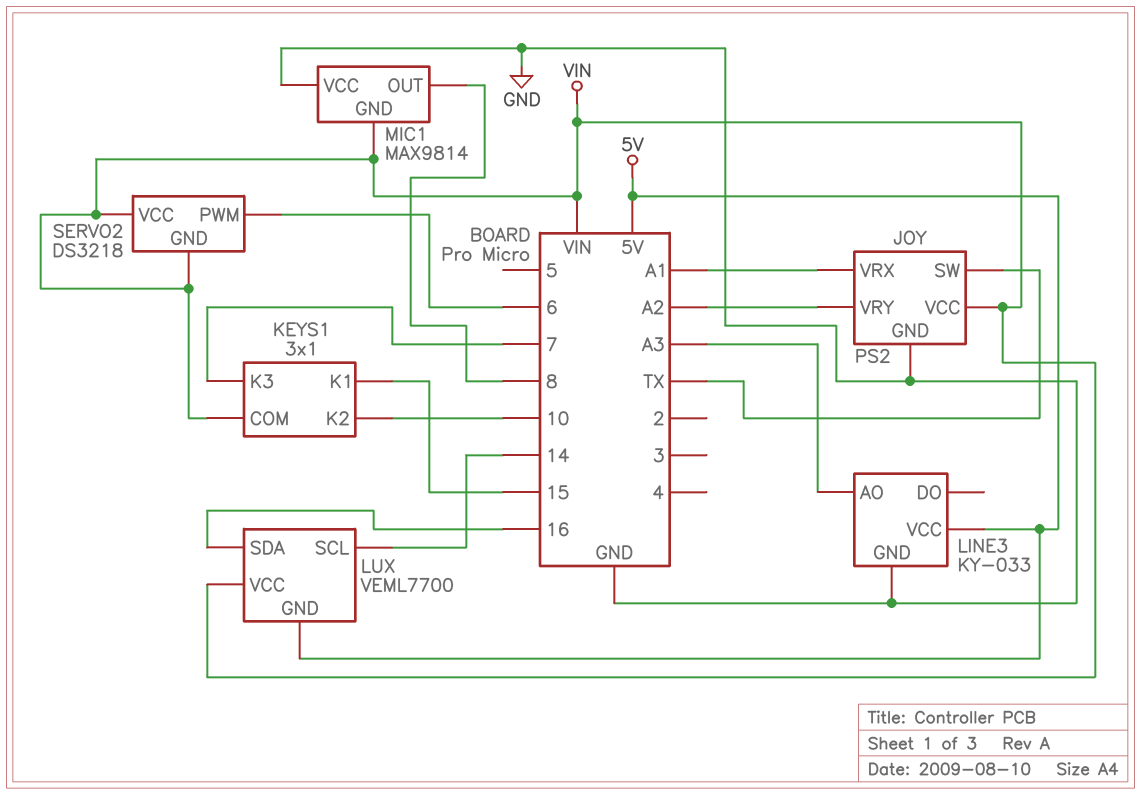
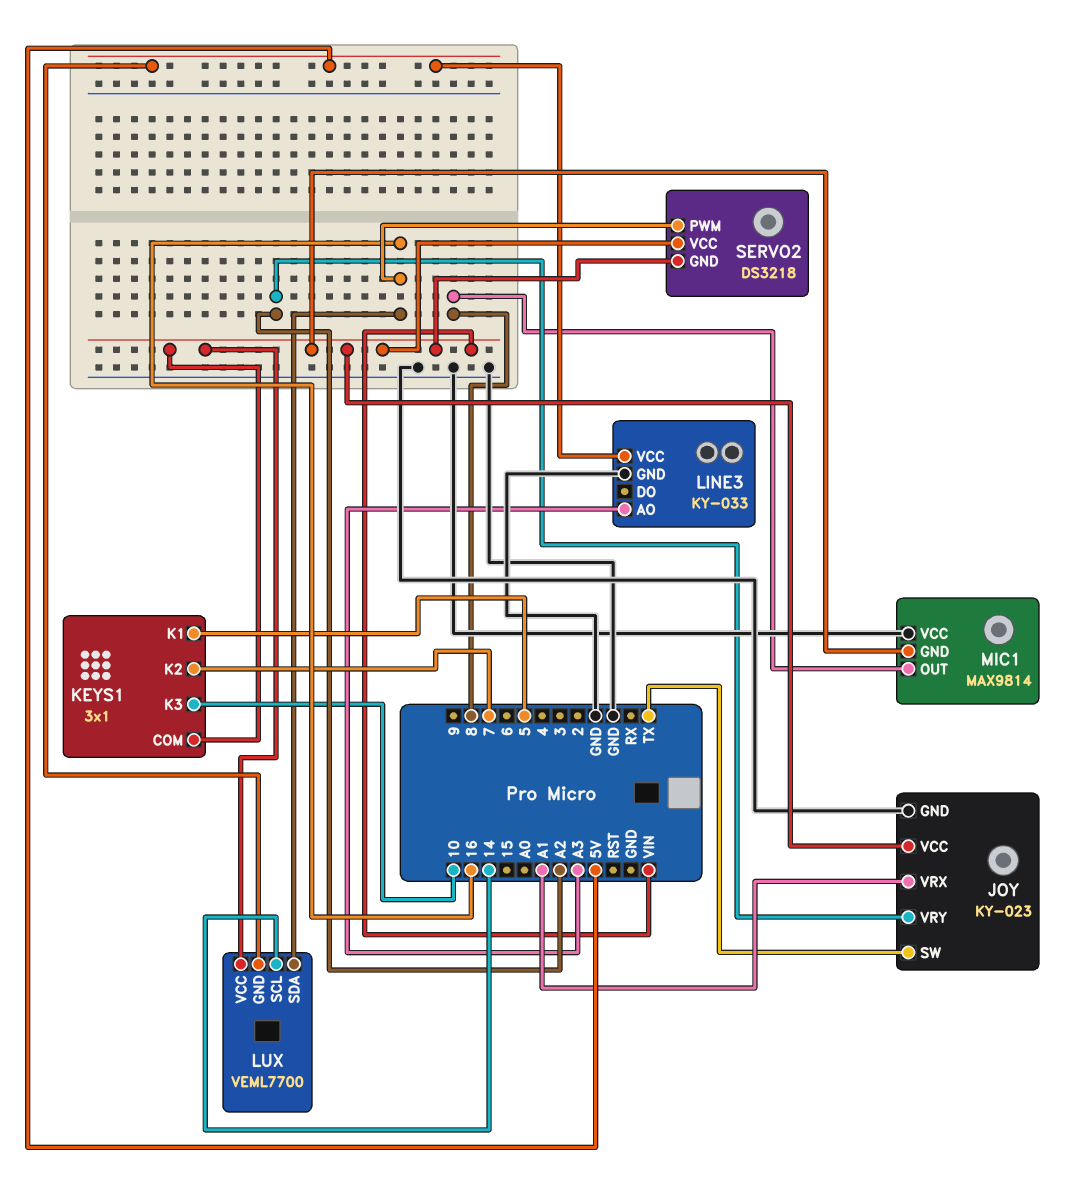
JOY: PS2 -> KY-023
KEYS1 pin K1: 15 -> 5
KEYS1 pin K2: 10 -> 7
KEYS1 pin K3: 7 -> 10
SERVO2 pin PWM: 6 -> 16

